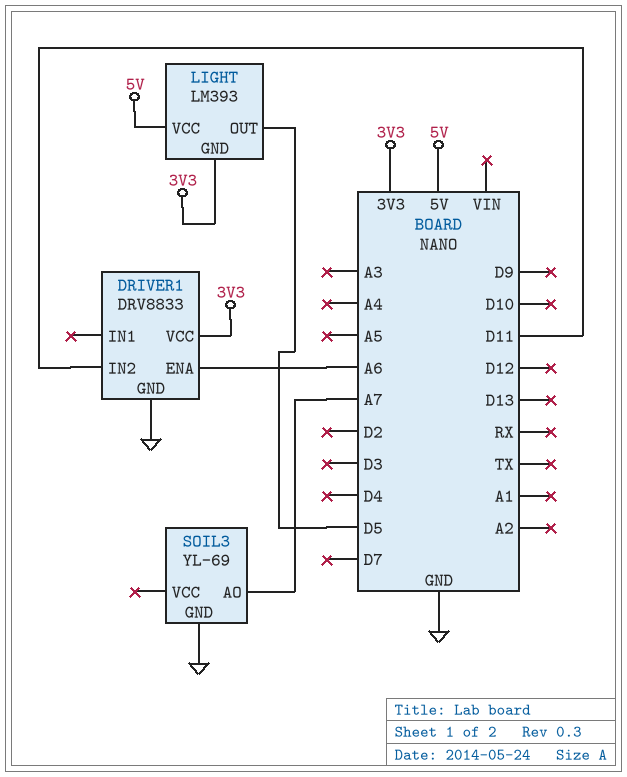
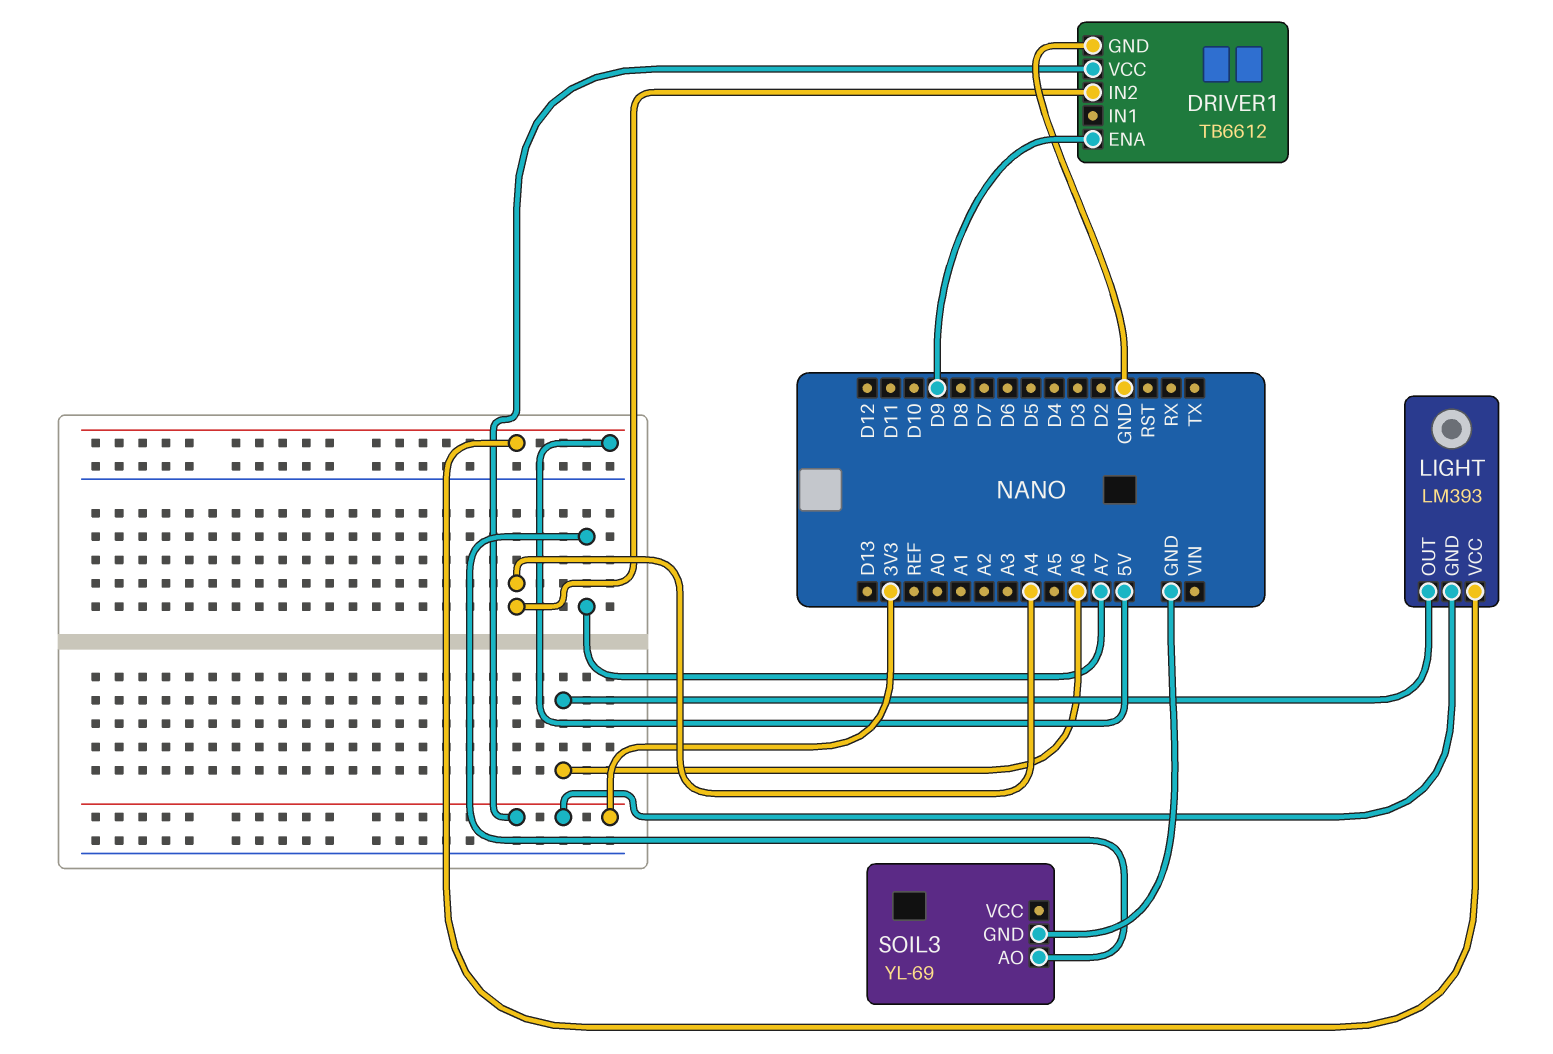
DRIVER1: DRV8833 -> TB6612
DRIVER1 pin ENA: A6 -> D9
DRIVER1 pin IN2: D11 -> A4
LIGHT pin OUT: D5 -> A6

